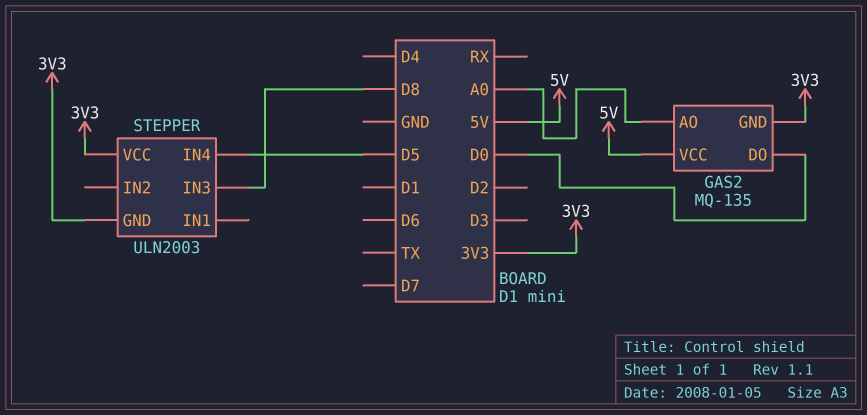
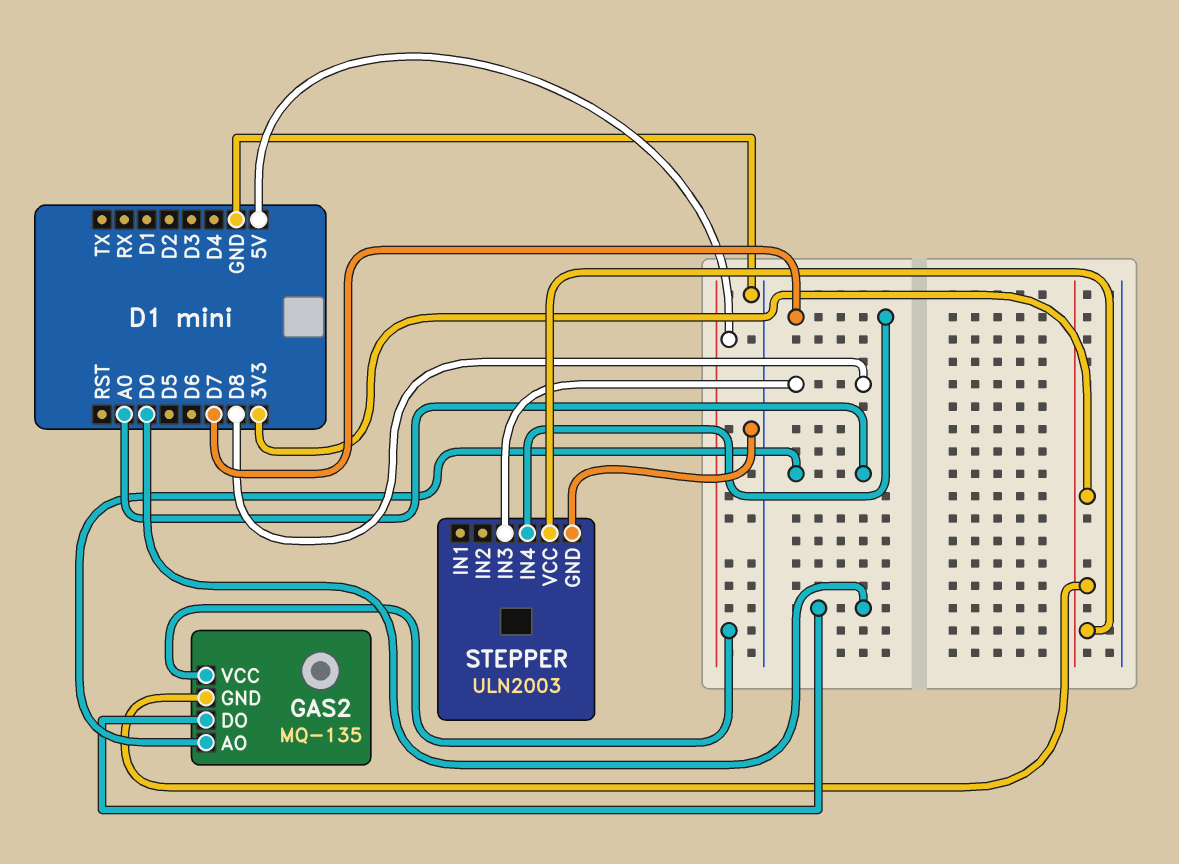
STEPPER pin GND: 3V3 -> GND
STEPPER pin IN4: D5 -> D7

